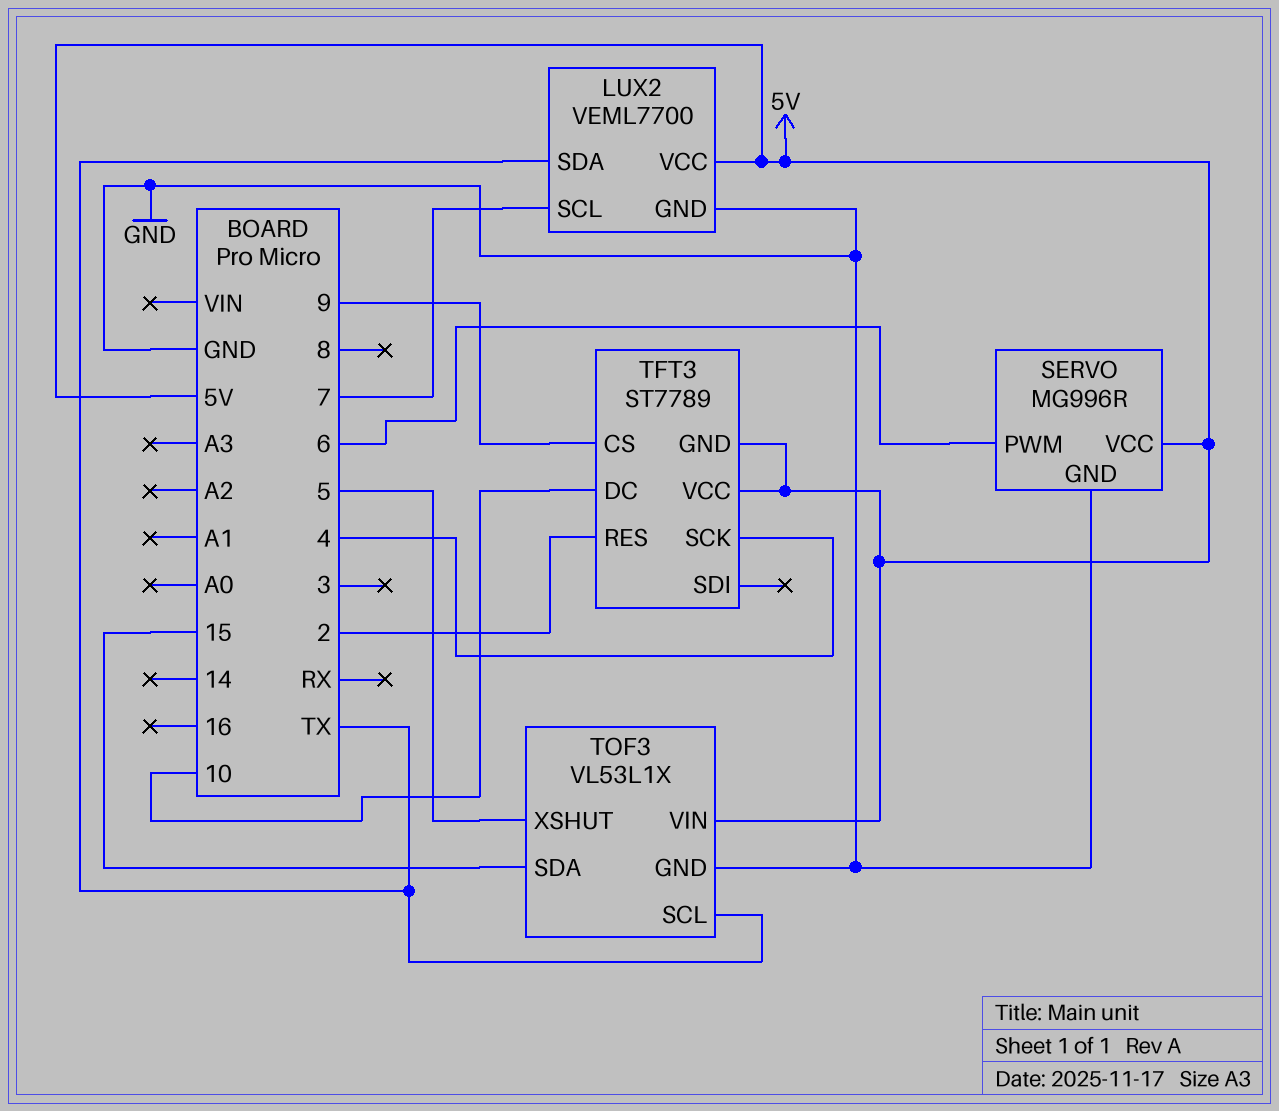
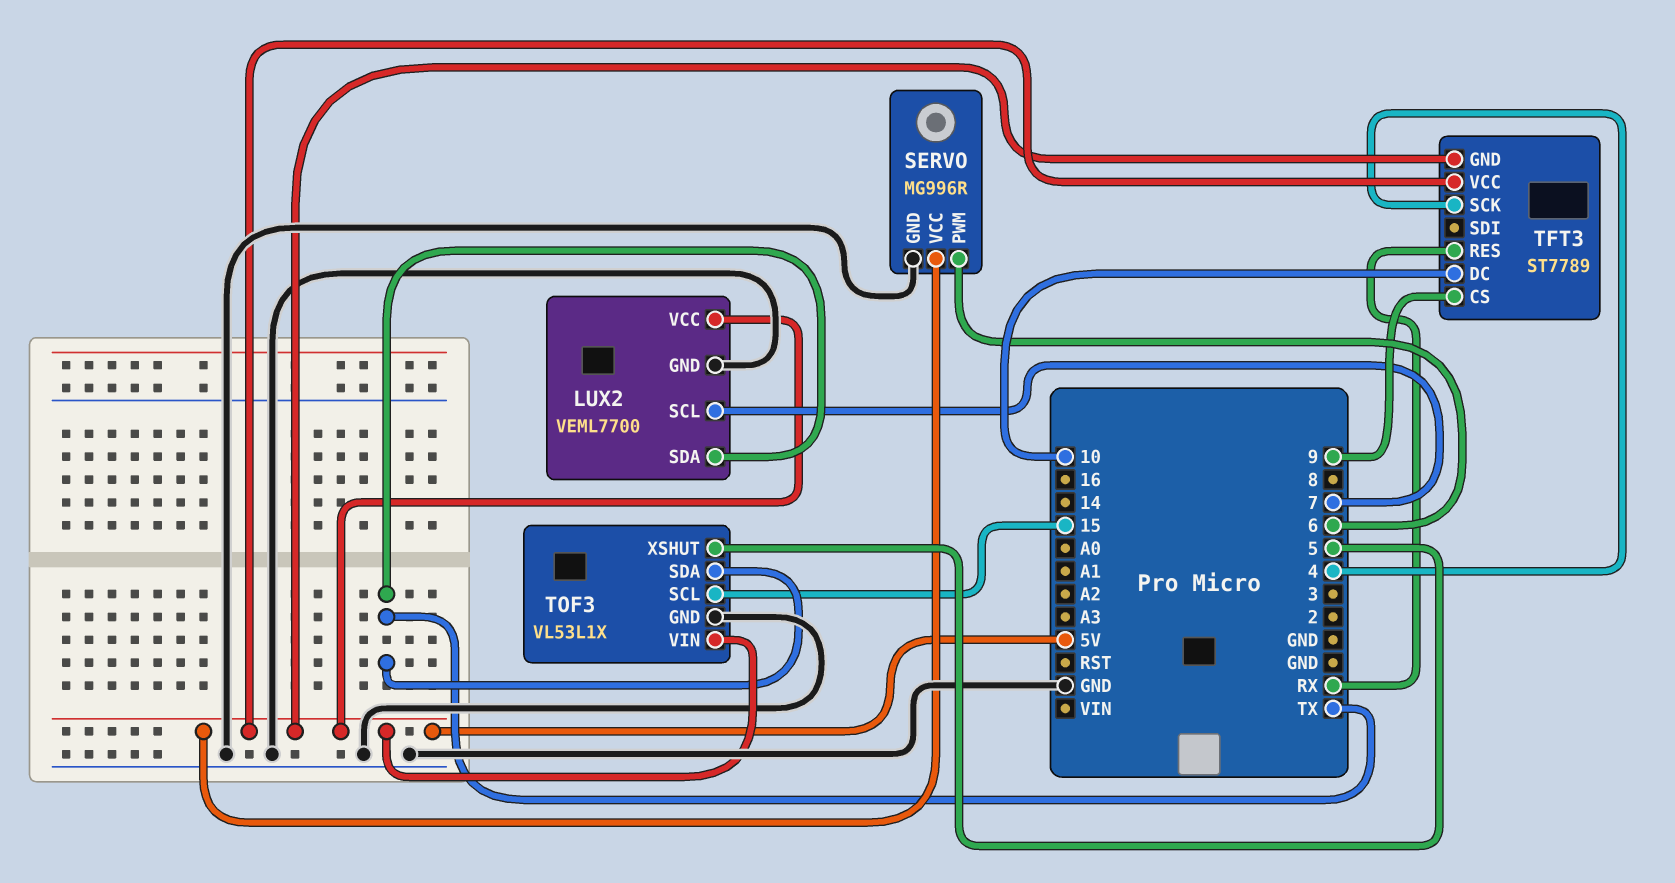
TFT3 pin RES: 2 -> RX
TOF3 pin SCL: TX -> 15
TOF3 pin SDA: 15 -> TX

